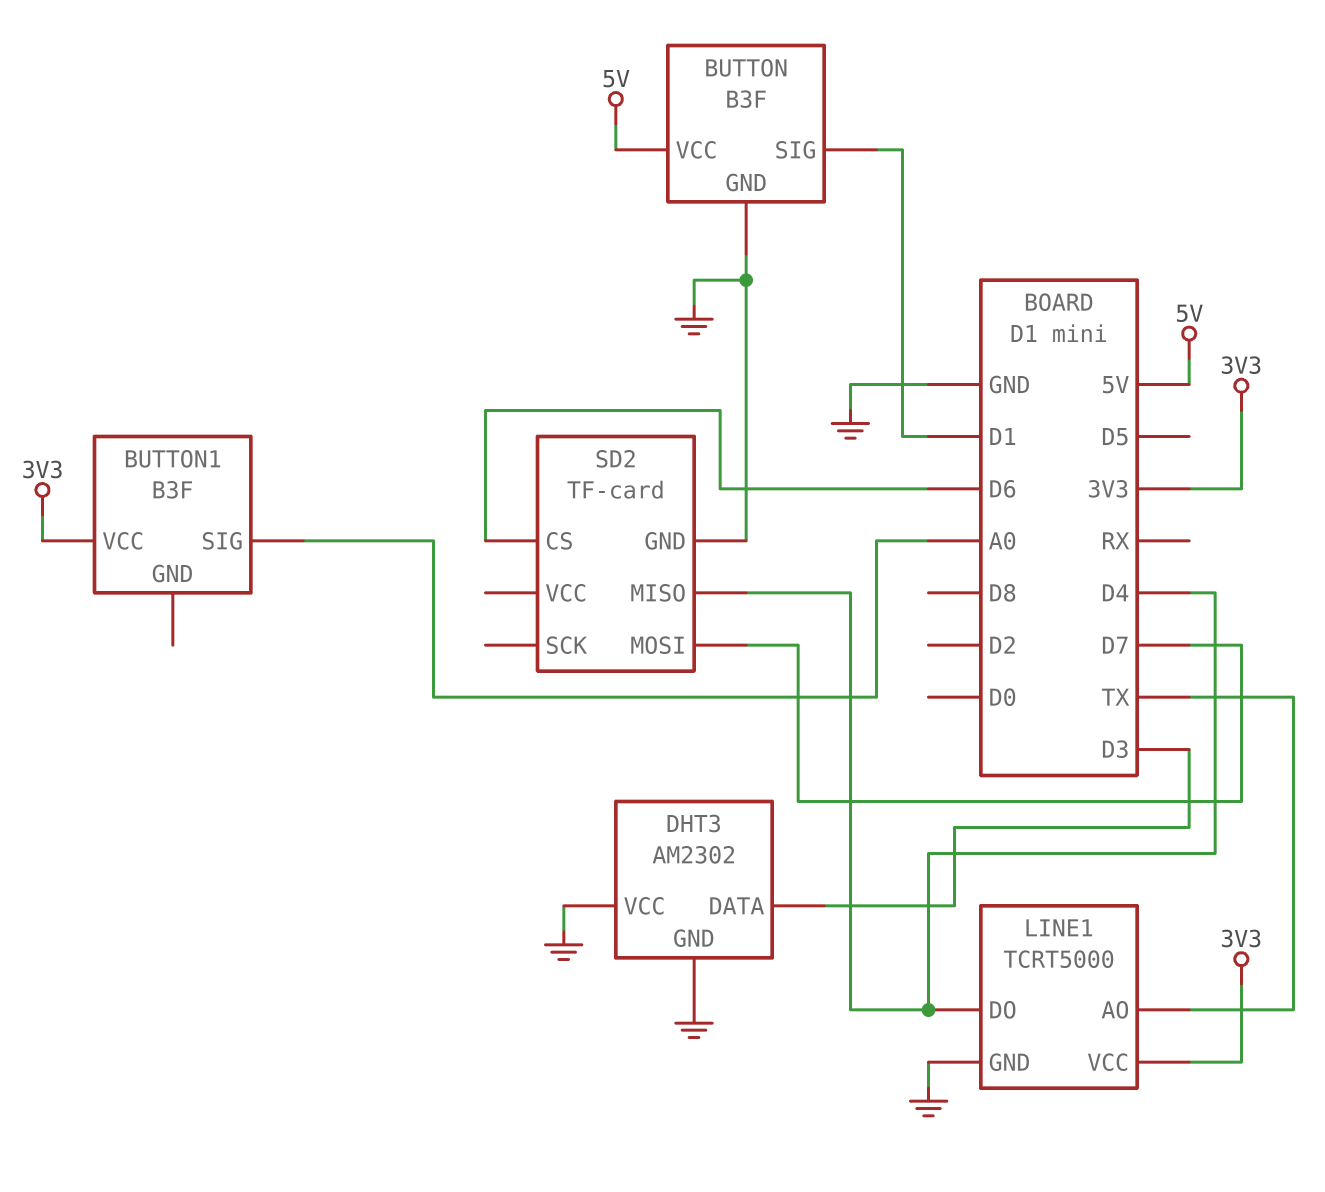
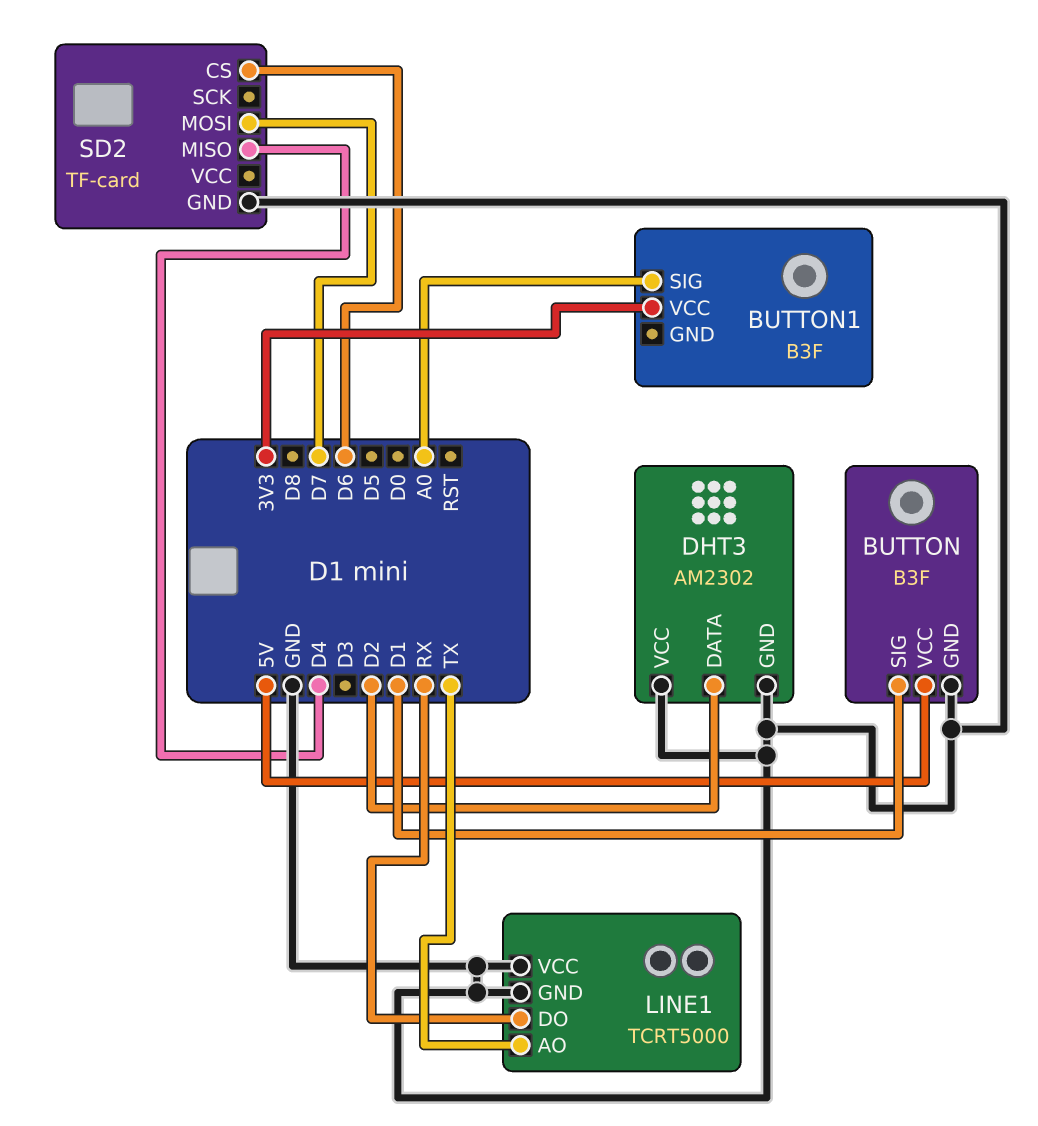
DHT3 pin DATA: D3 -> D2
LINE1 pin DO: D4 -> RX
LINE1 pin VCC: 3V3 -> GND

